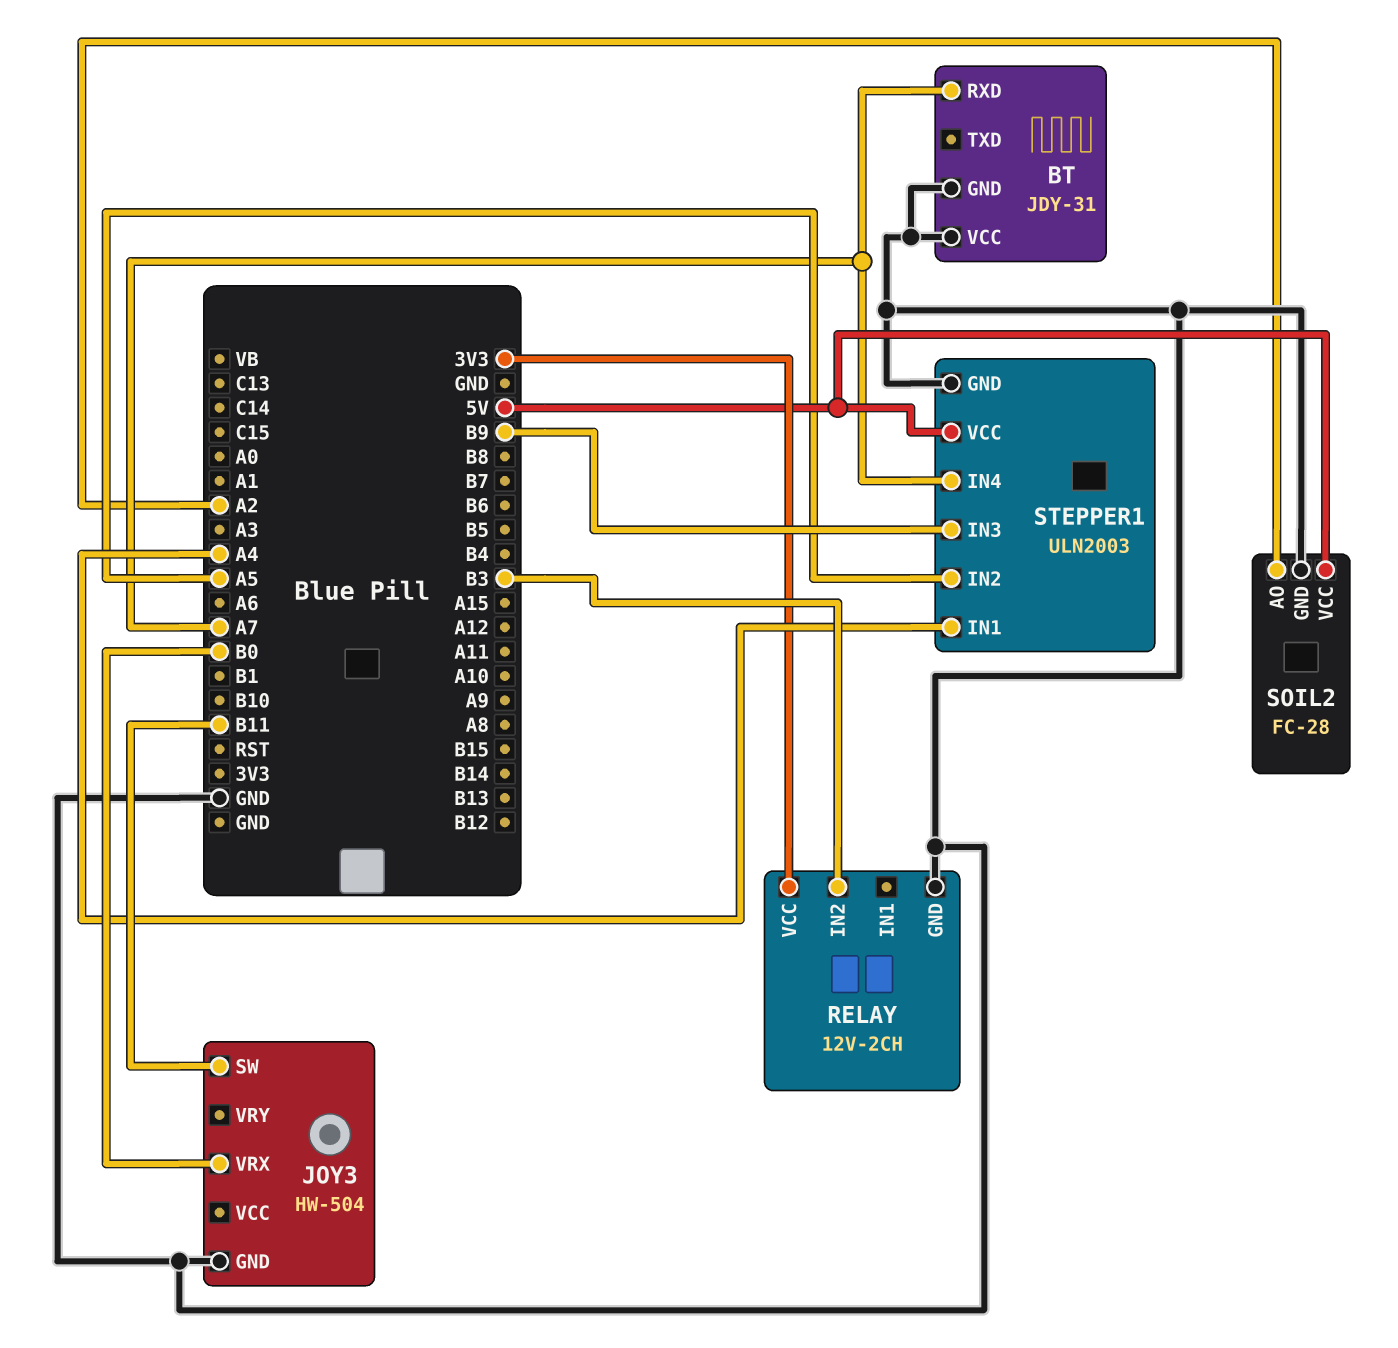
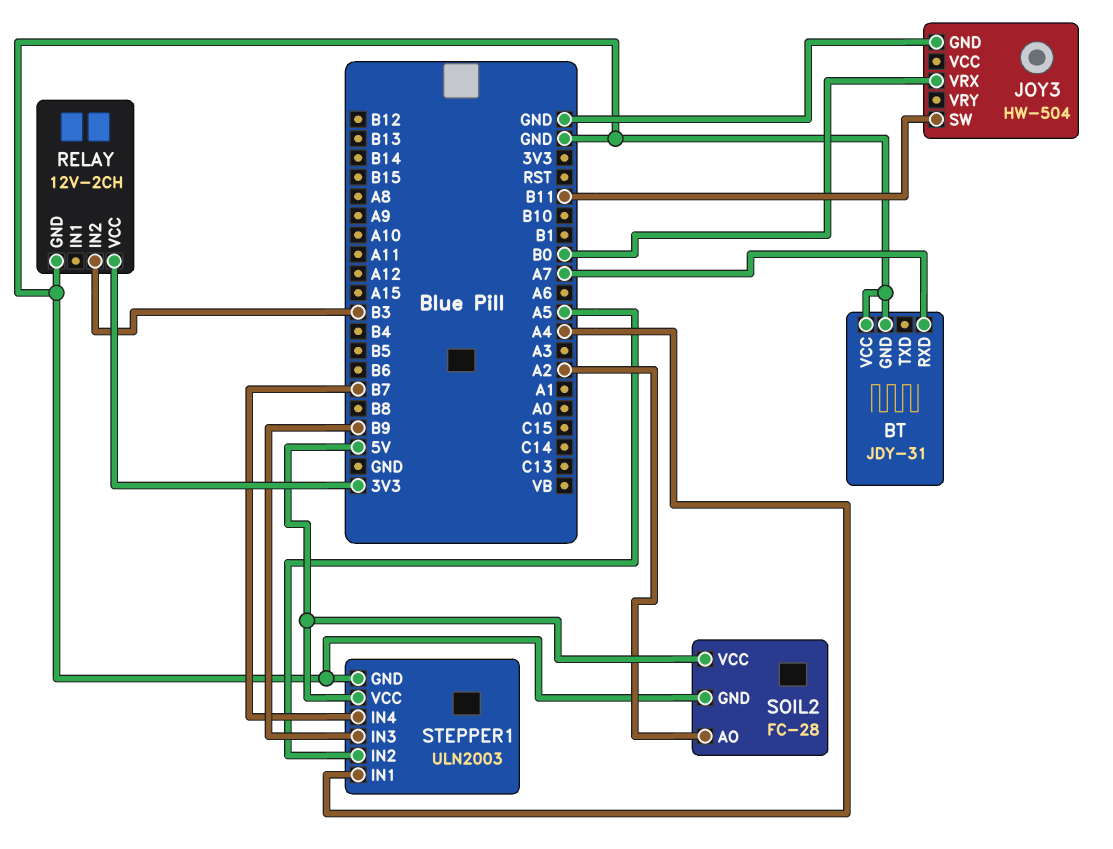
STEPPER1 pin IN4: A7 -> B7

